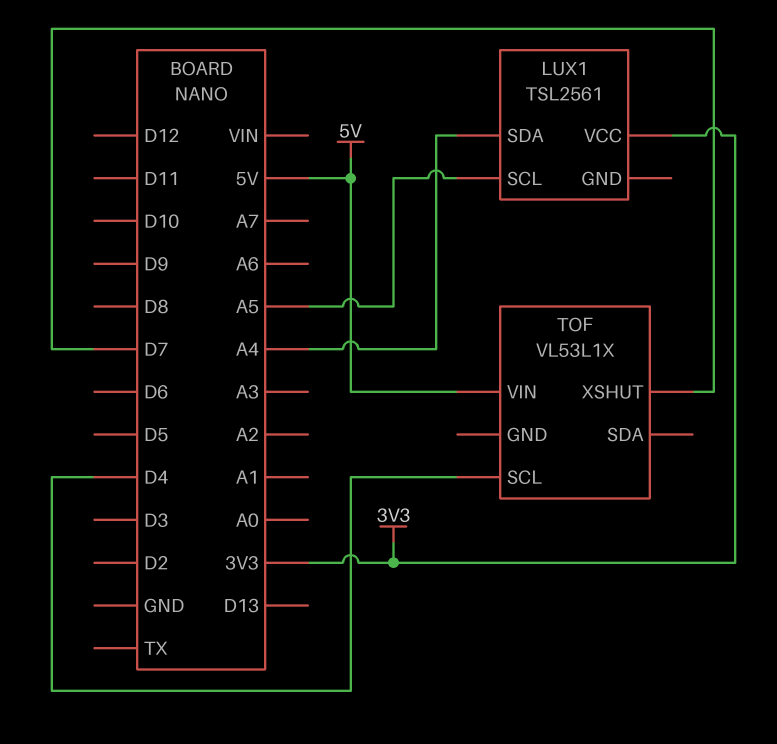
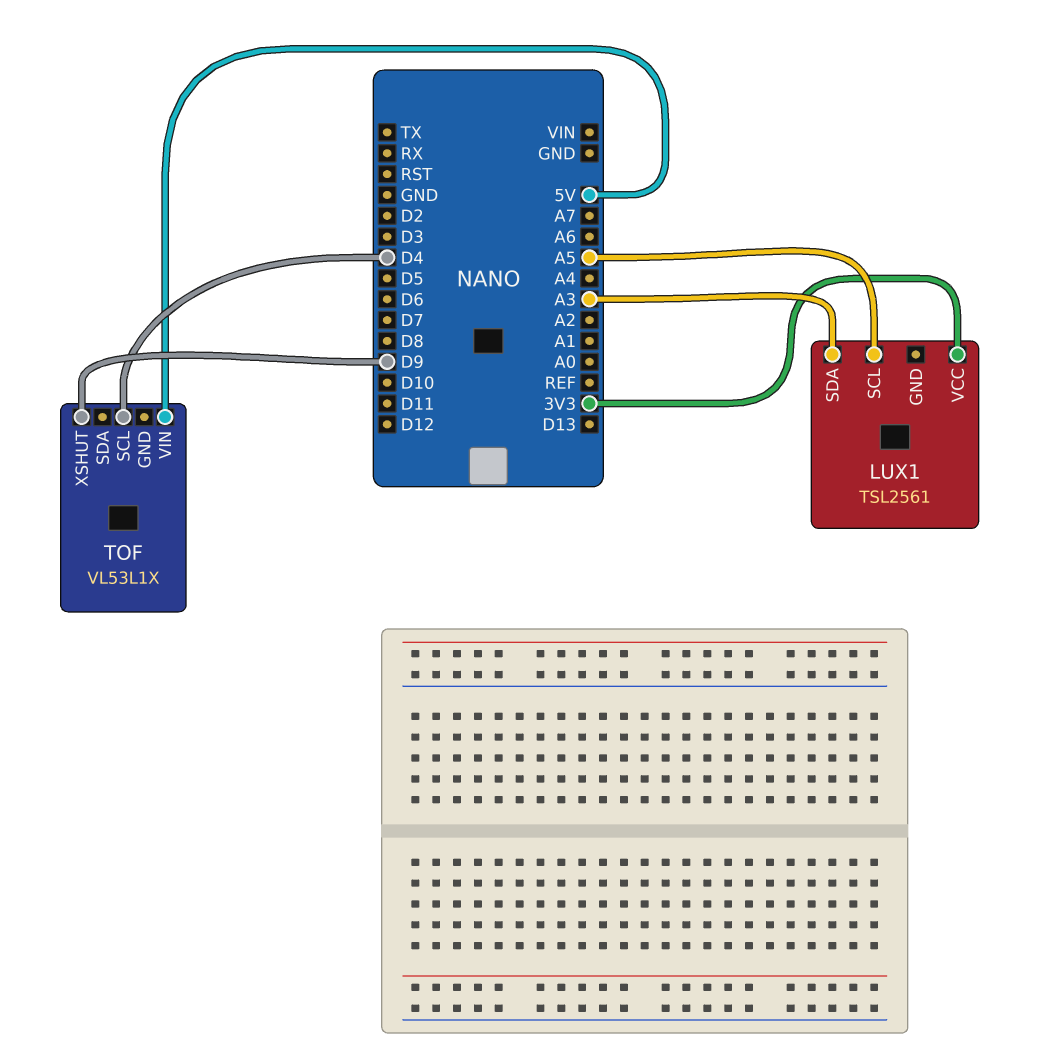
LUX1 pin SDA: A4 -> A3
TOF pin XSHUT: D7 -> D9

